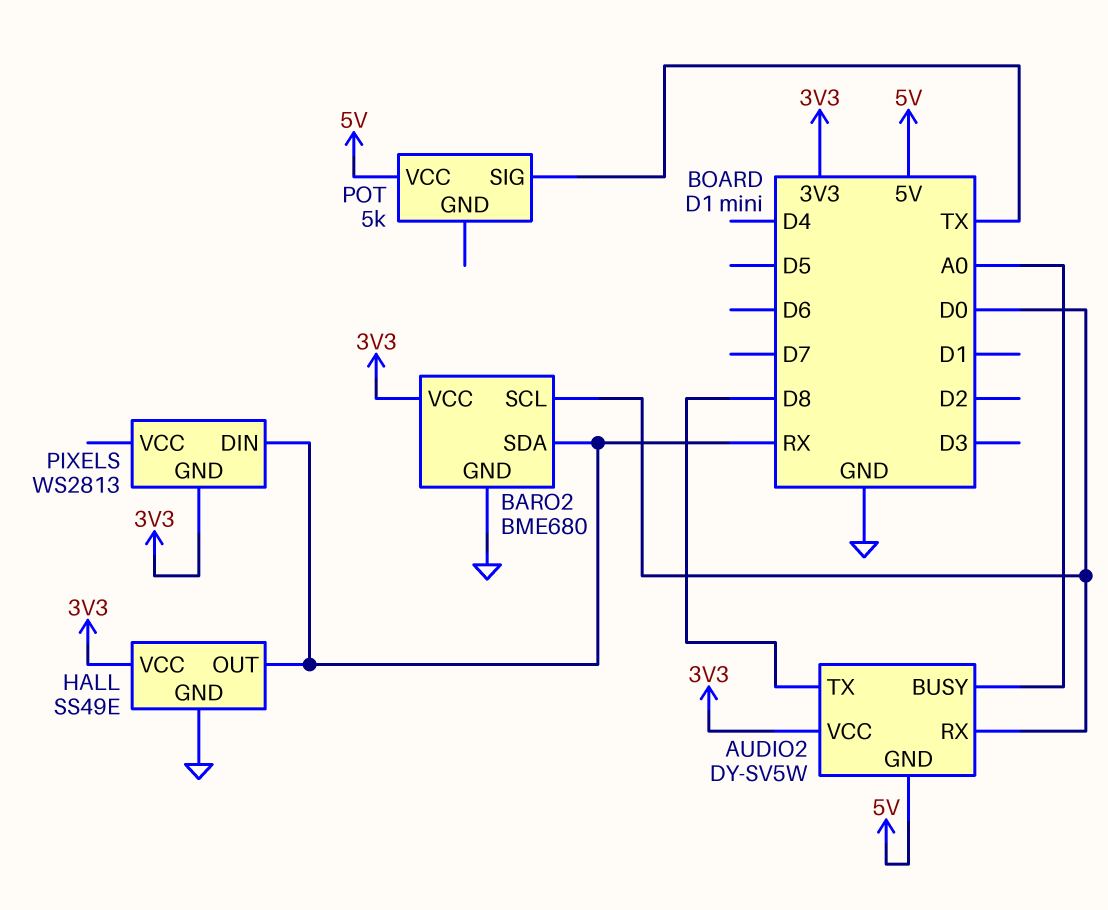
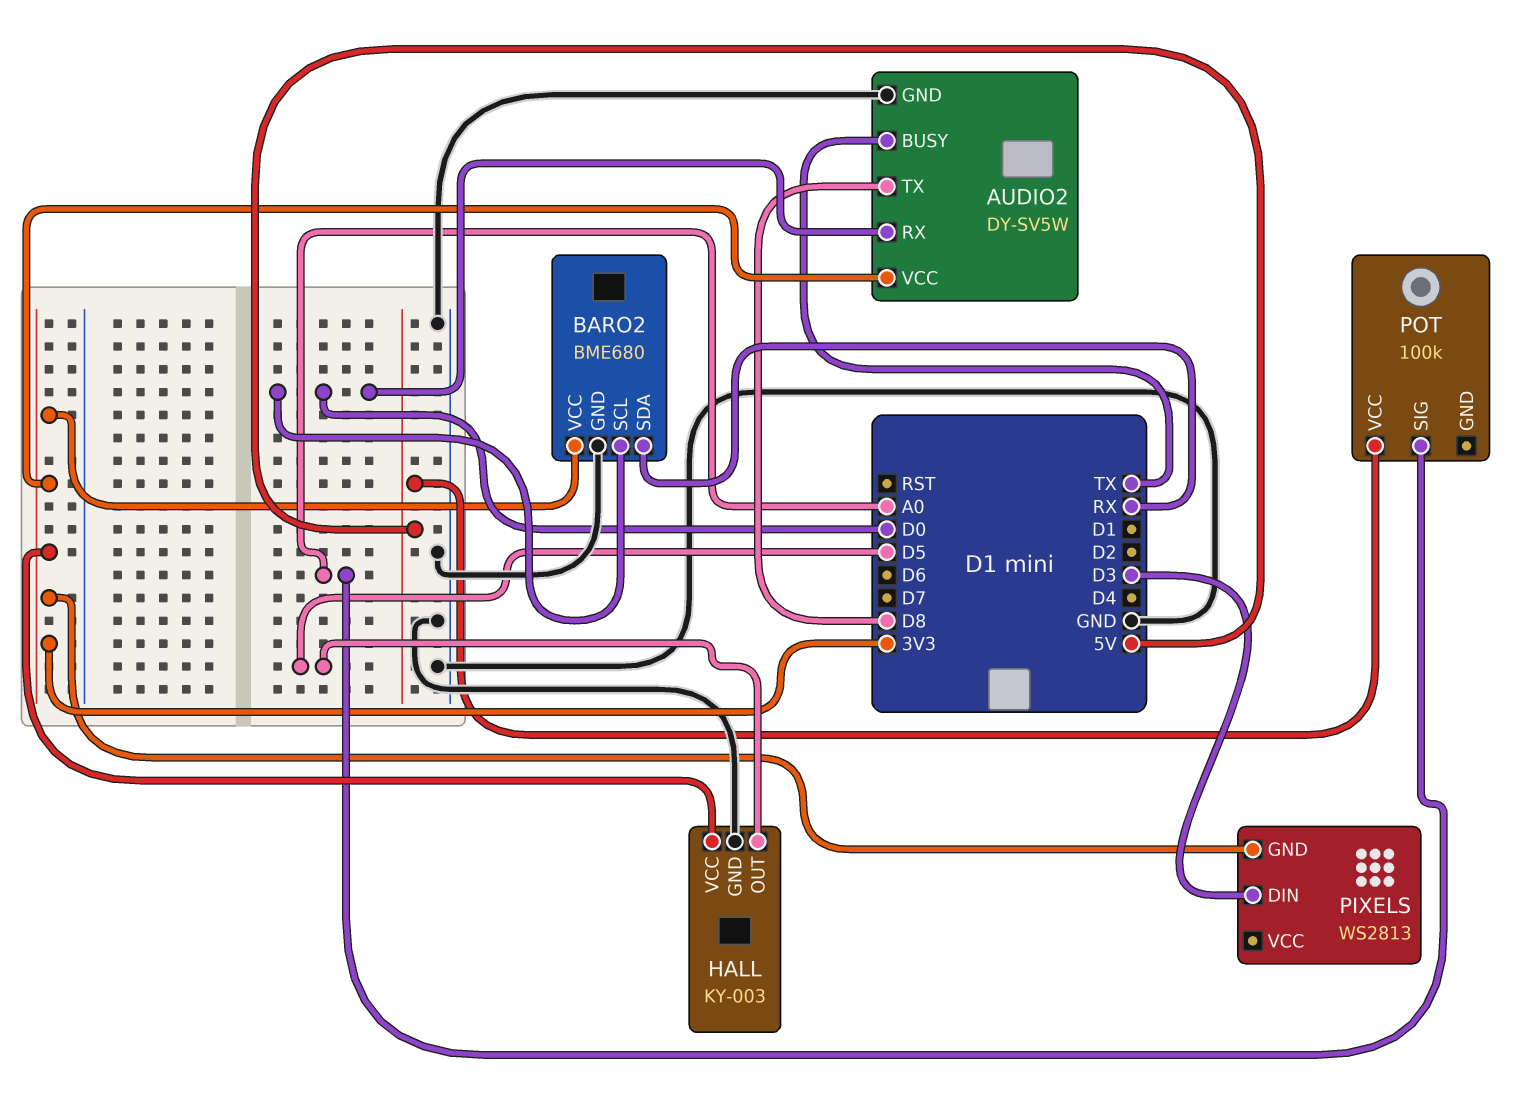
AUDIO2 pin BUSY: A0 -> TX
AUDIO2 pin GND: 5V -> GND
HALL: SS49E -> KY-003
HALL pin OUT: RX -> D5
PIXELS pin DIN: RX -> D3
POT: 5k -> 100k
POT pin SIG: TX -> A0

